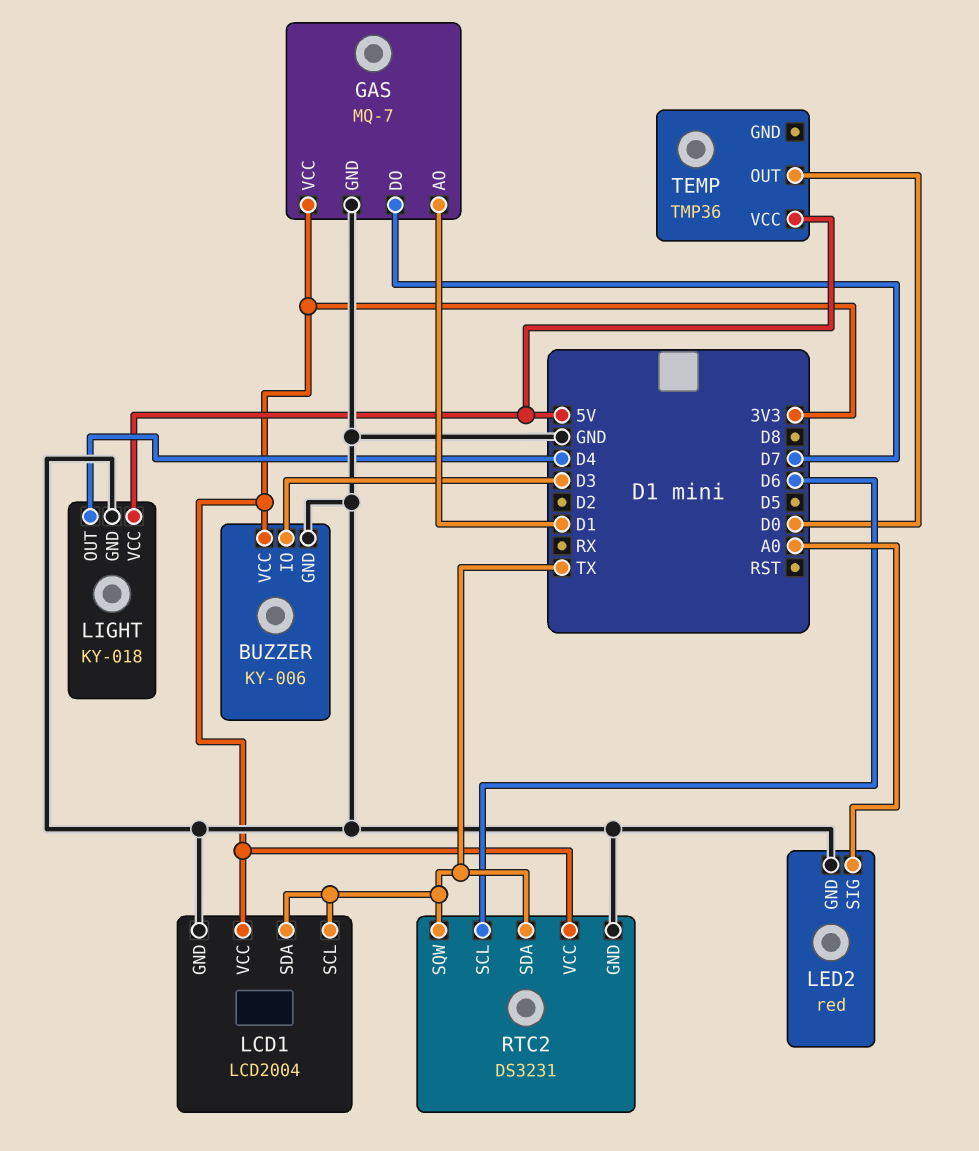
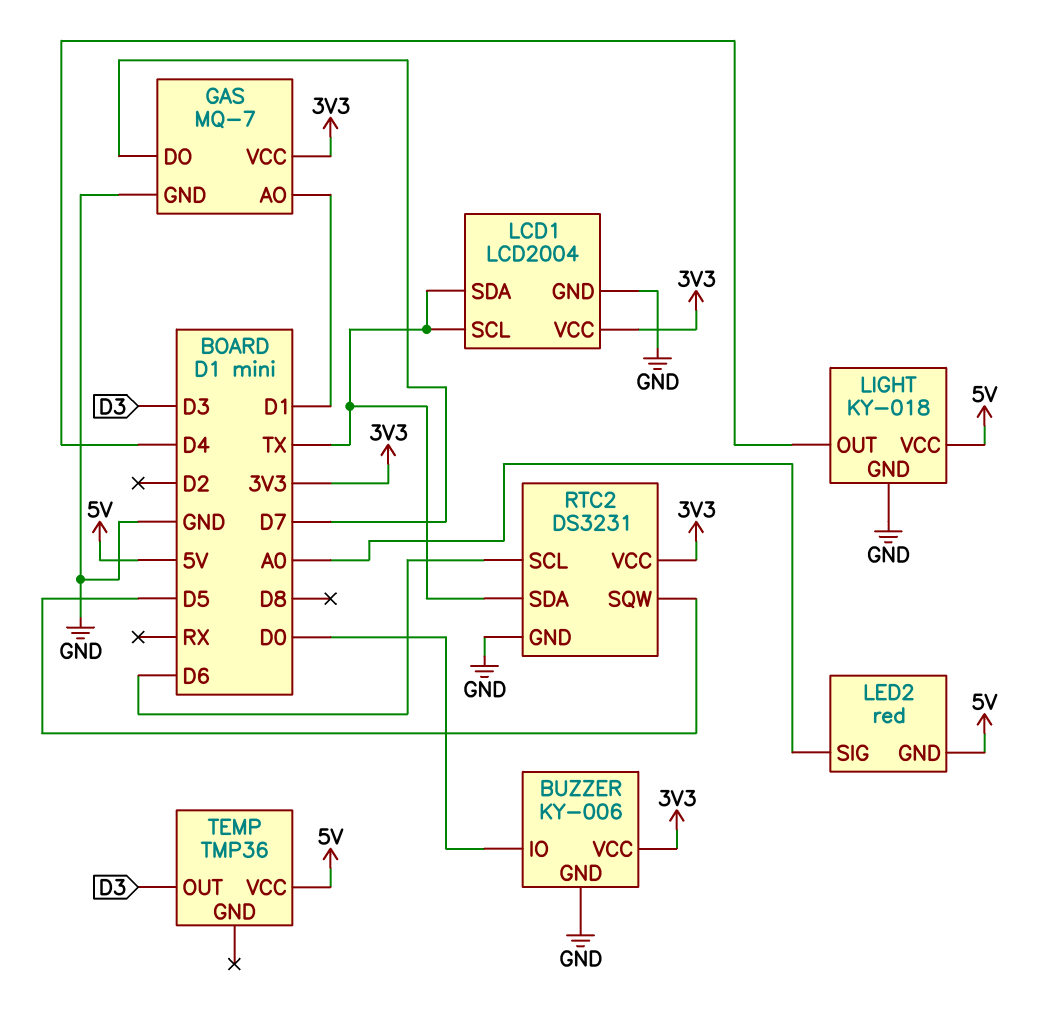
BUZZER pin IO: D3 -> D0
LED2 pin GND: GND -> 5V
RTC2 pin SQW: TX -> D5
TEMP pin OUT: D0 -> D3

